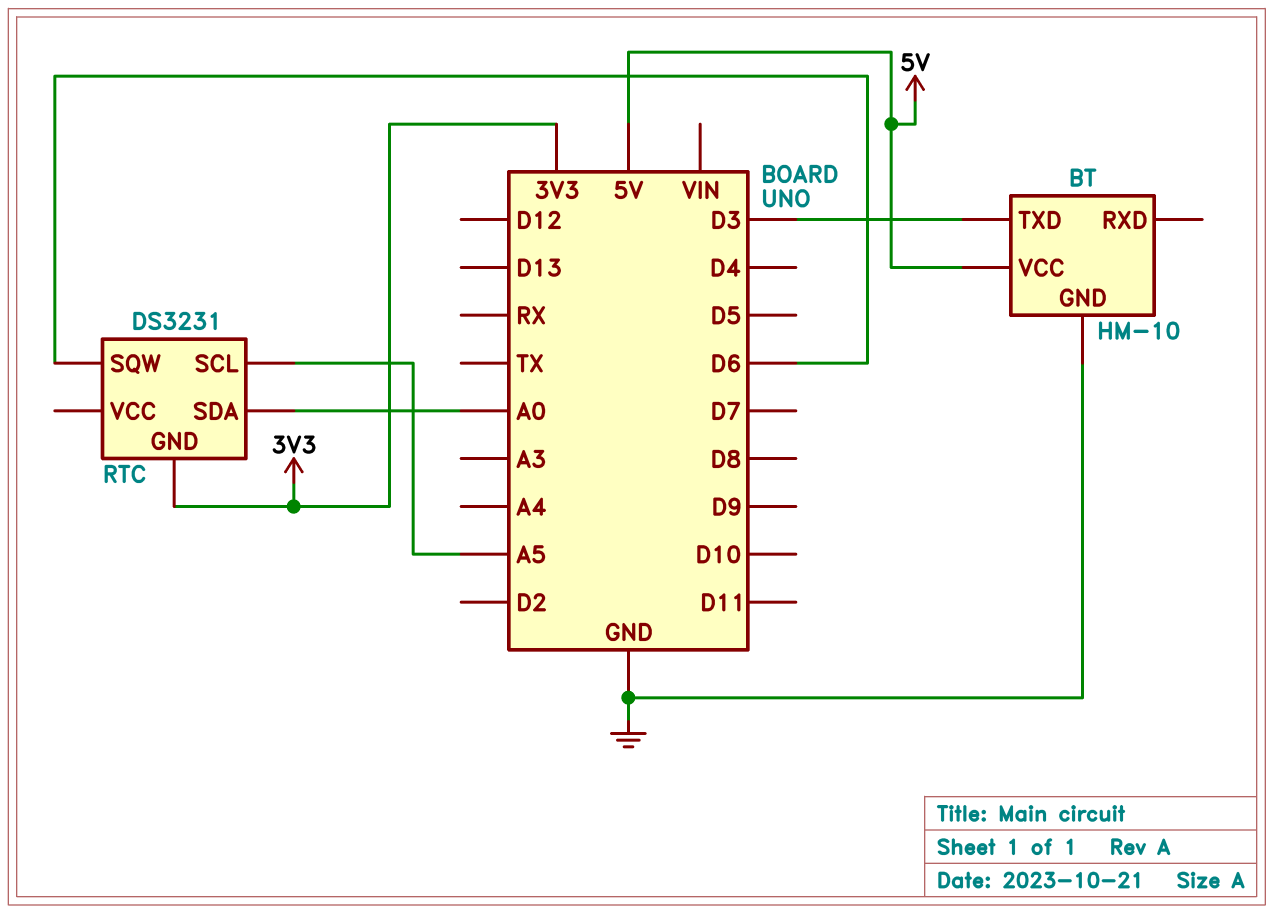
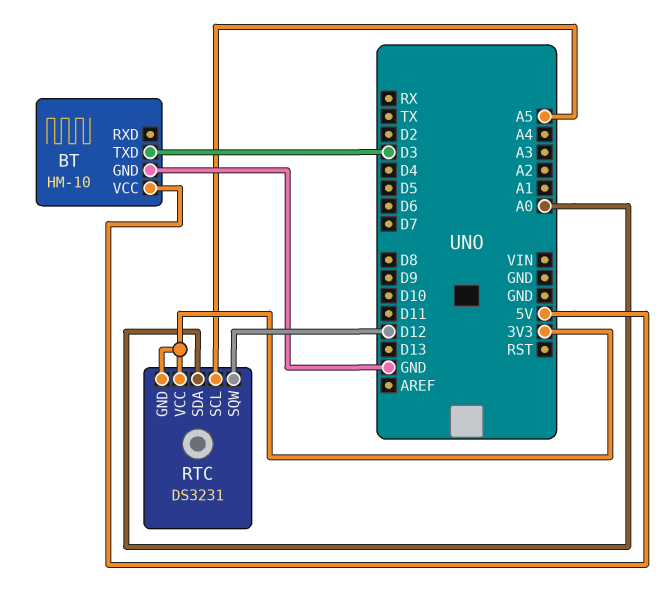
RTC pin SQW: D6 -> D12
RTC pin VCC: none -> 3V3

